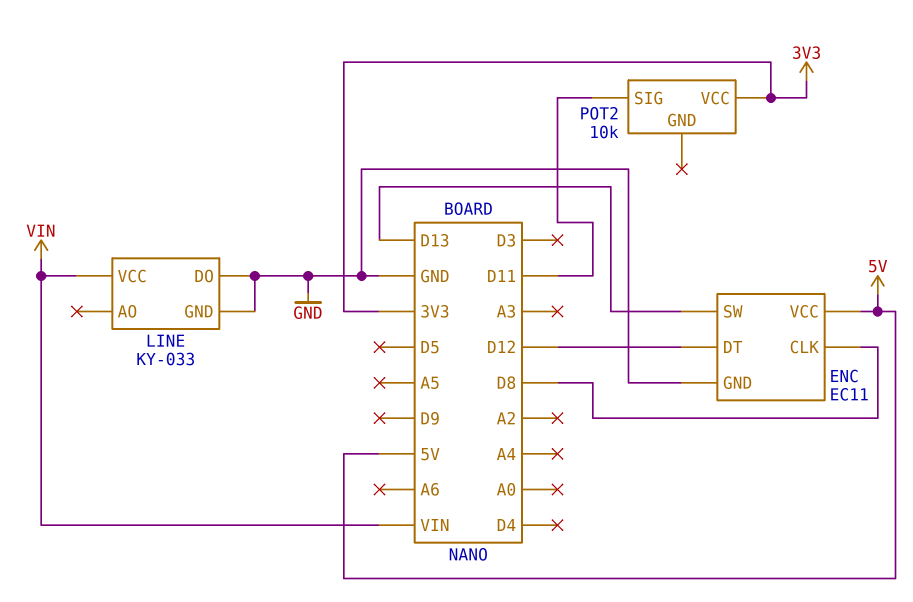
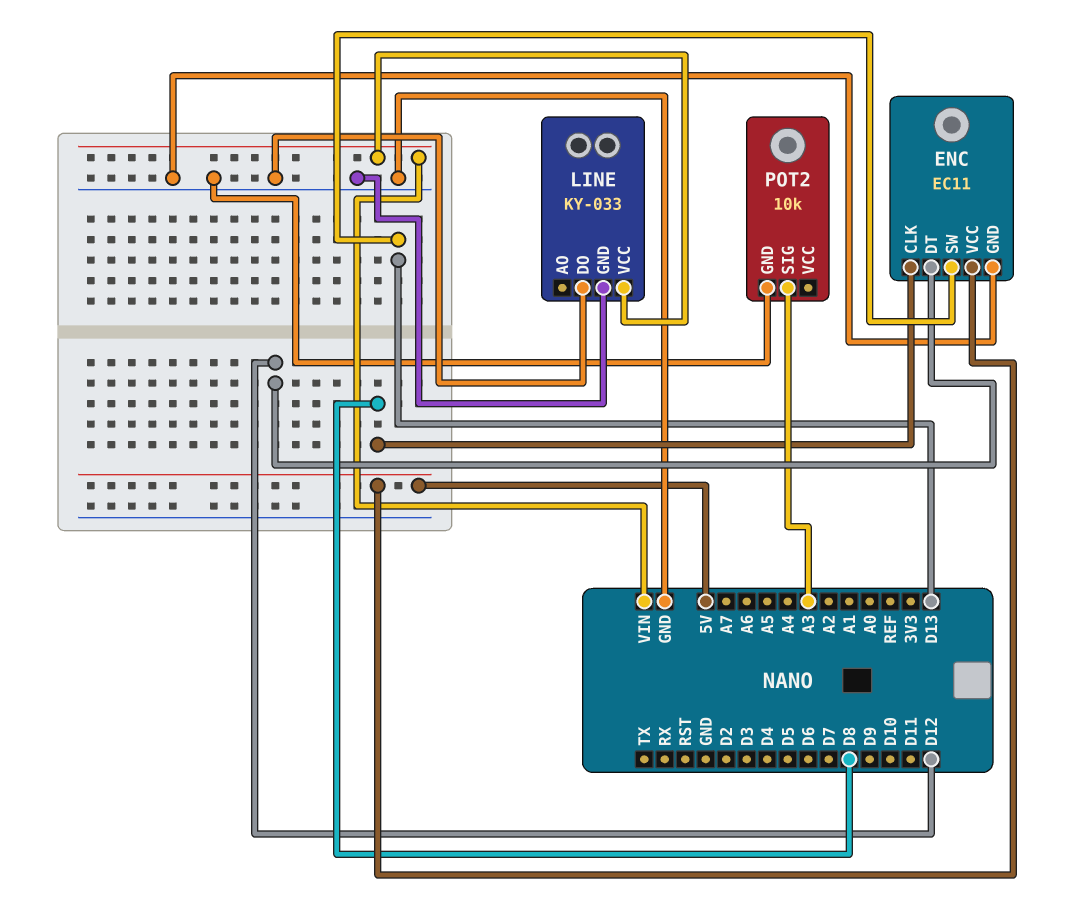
POT2 pin GND: none -> GND
POT2 pin SIG: D11 -> A3
POT2 pin VCC: 3V3 -> none

